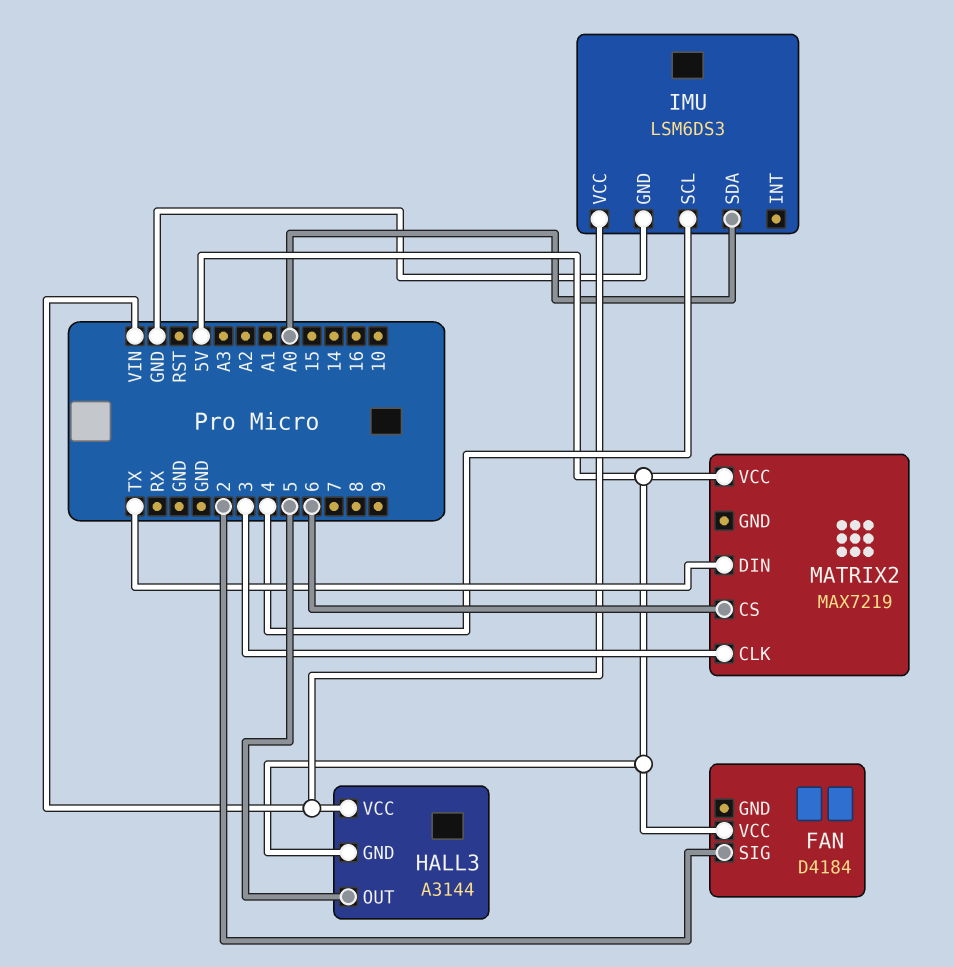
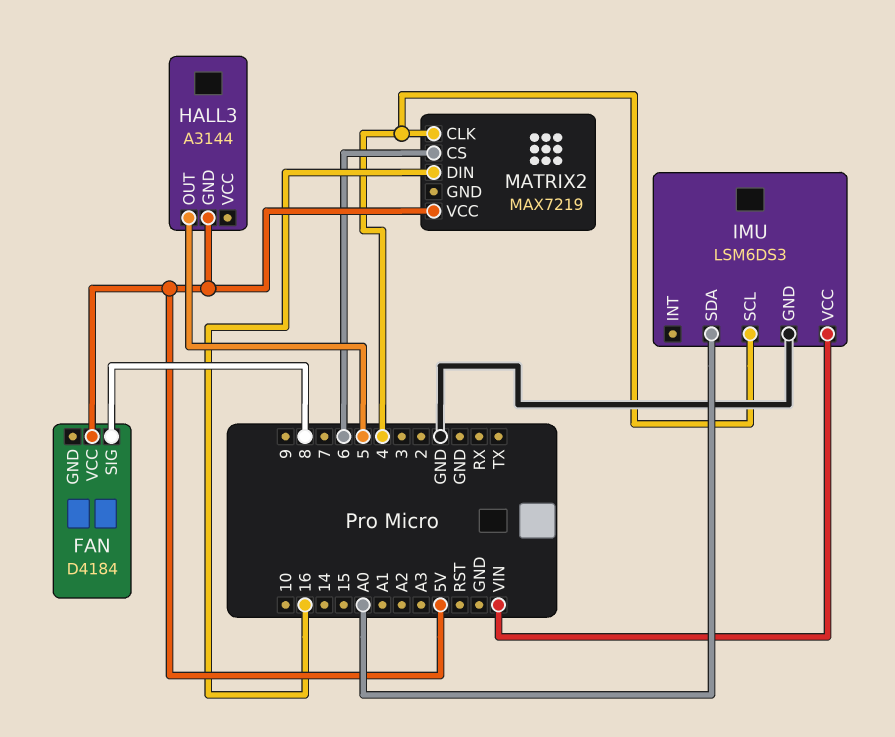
FAN pin SIG: 2 -> 8
HALL3 pin VCC: VIN -> none
MATRIX2 pin CLK: 3 -> 4
MATRIX2 pin DIN: TX -> 16

